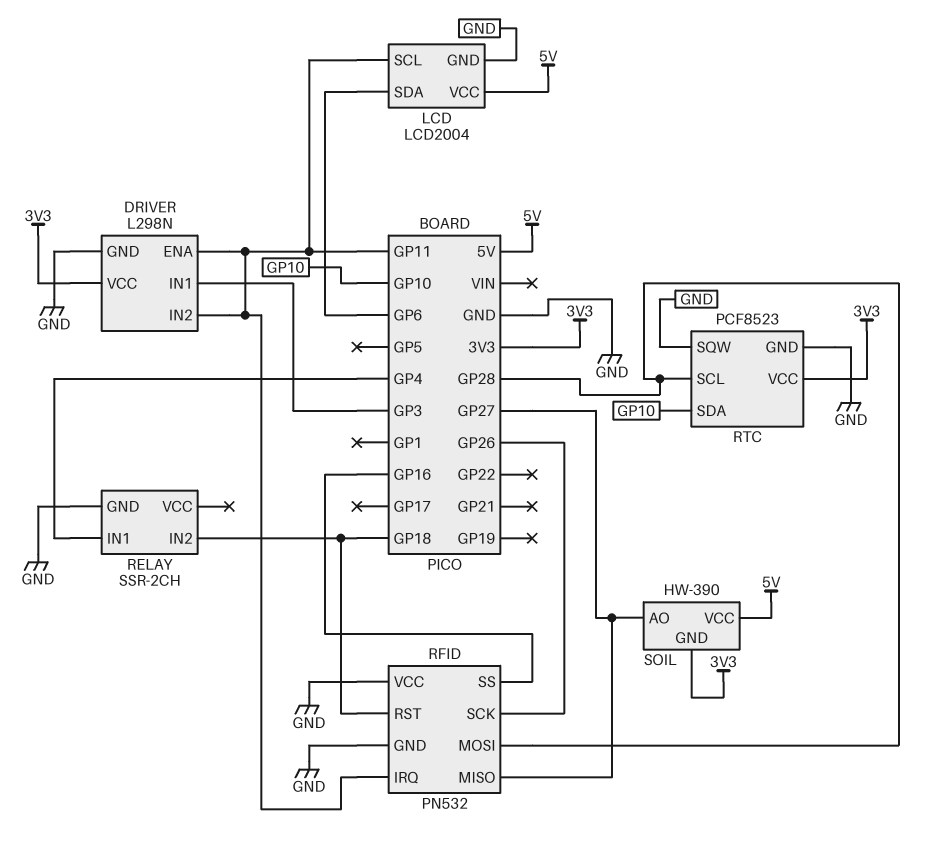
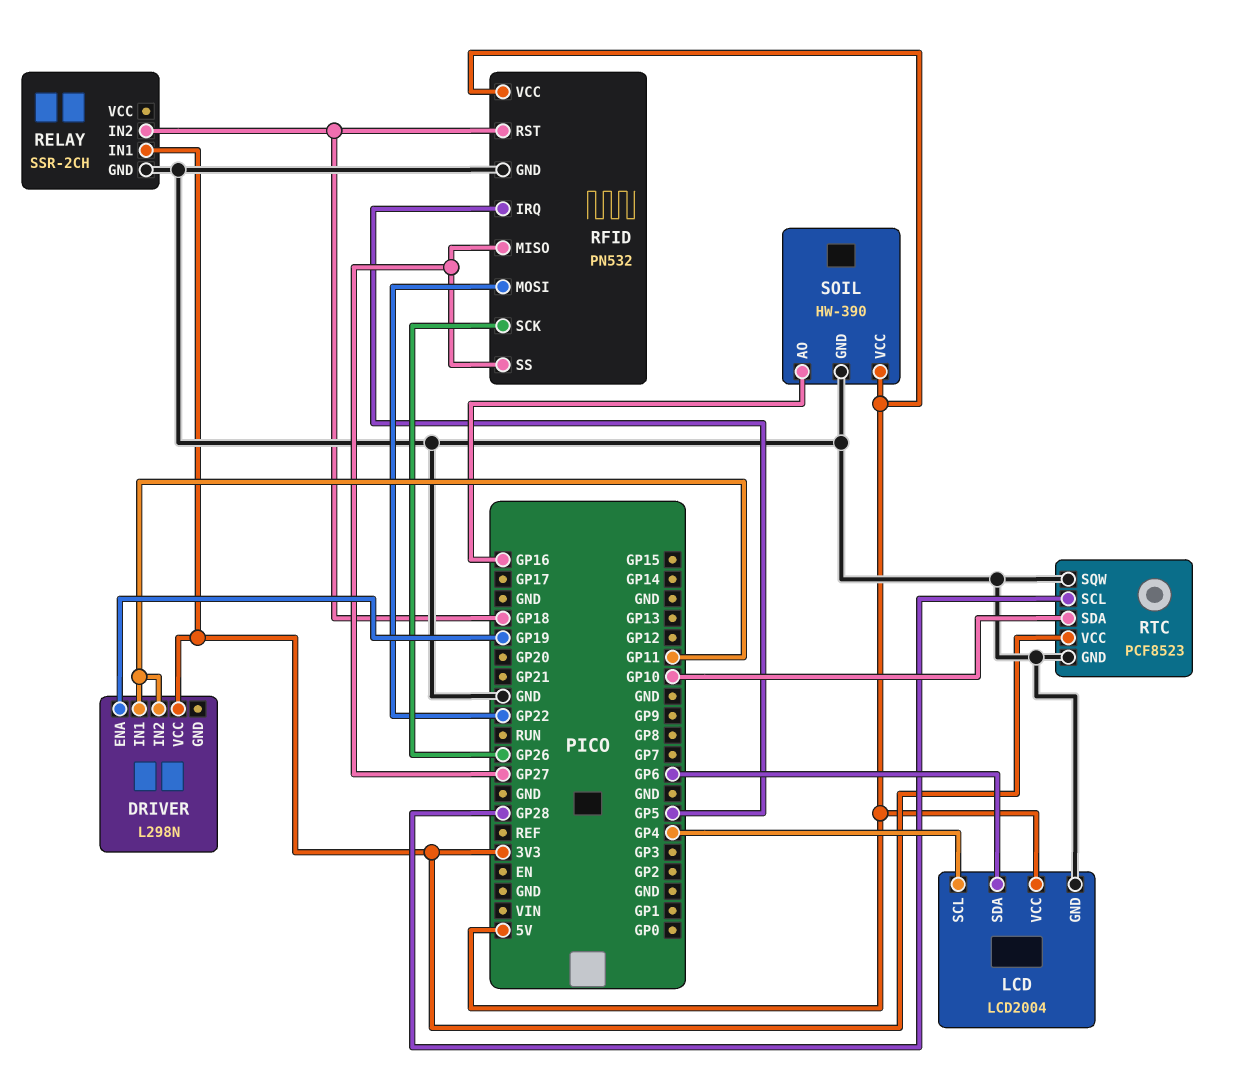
DRIVER pin ENA: GP11 -> GP19
DRIVER pin GND: GND -> none
DRIVER pin IN1: GP3 -> GP11
LCD pin SCL: GP11 -> GP4
RELAY pin IN1: GP4 -> 3V3
RFID pin IRQ: GP11 -> GP5
RFID pin MOSI: GP28 -> GP22
RFID pin SS: GP16 -> GP27
RFID pin VCC: GND -> 5V
SOIL pin AO: GP27 -> GP16
SOIL pin GND: 3V3 -> GND

